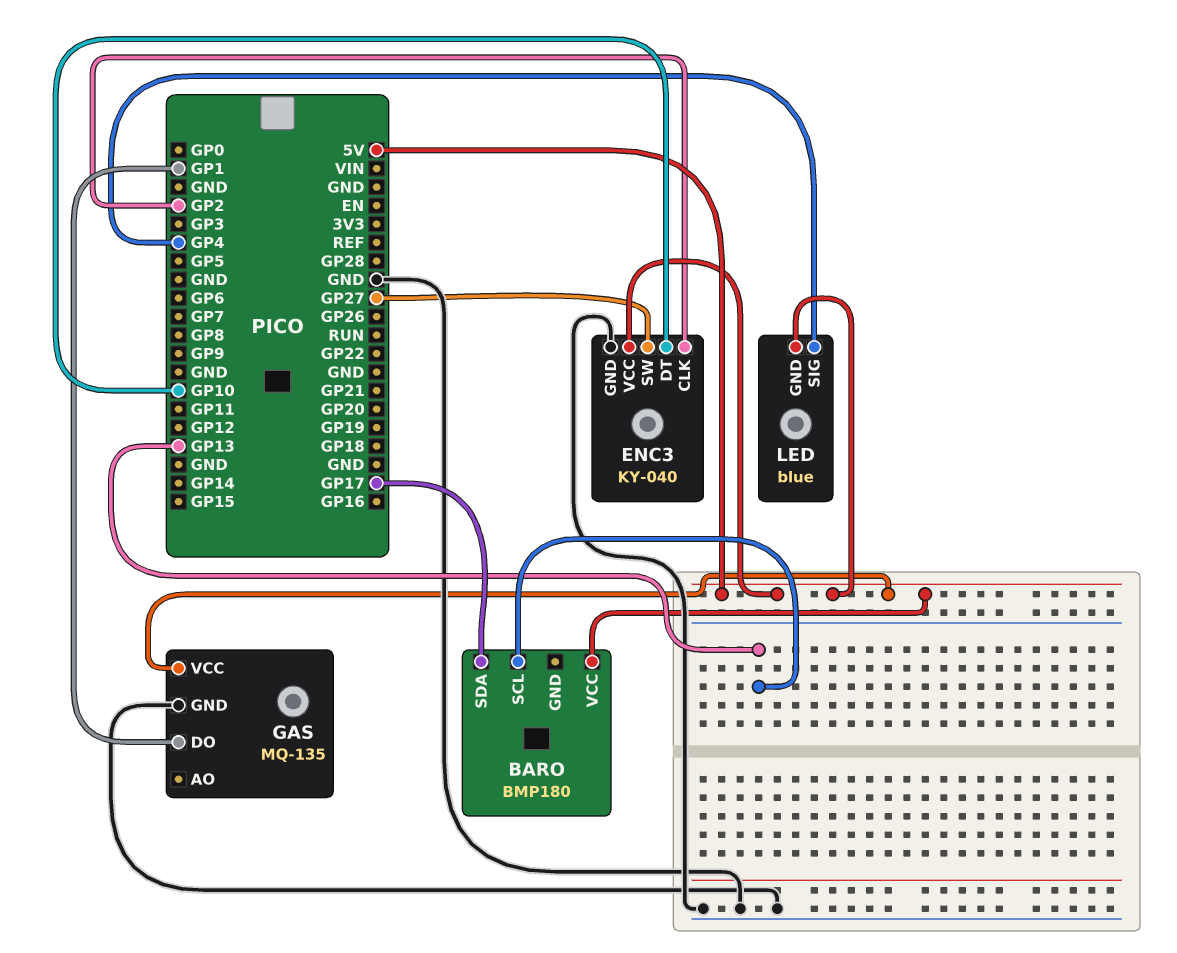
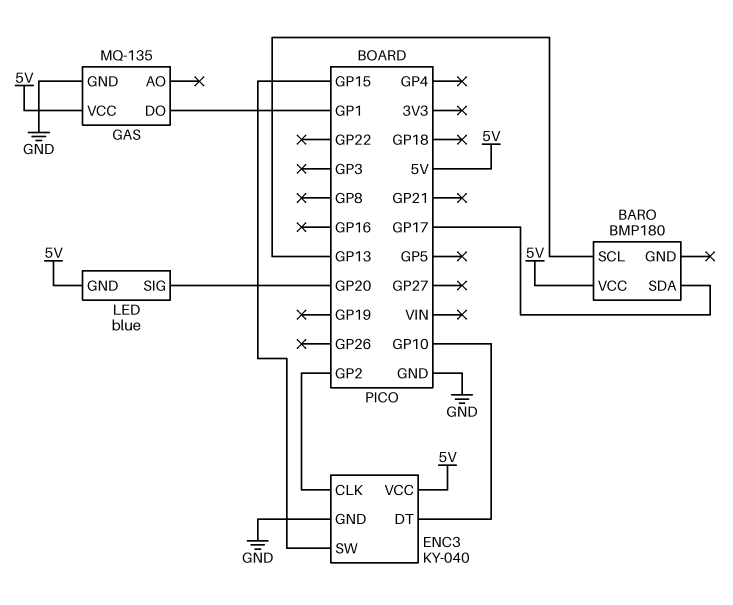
ENC3 pin SW: GP27 -> GP15
LED pin SIG: GP4 -> GP20

